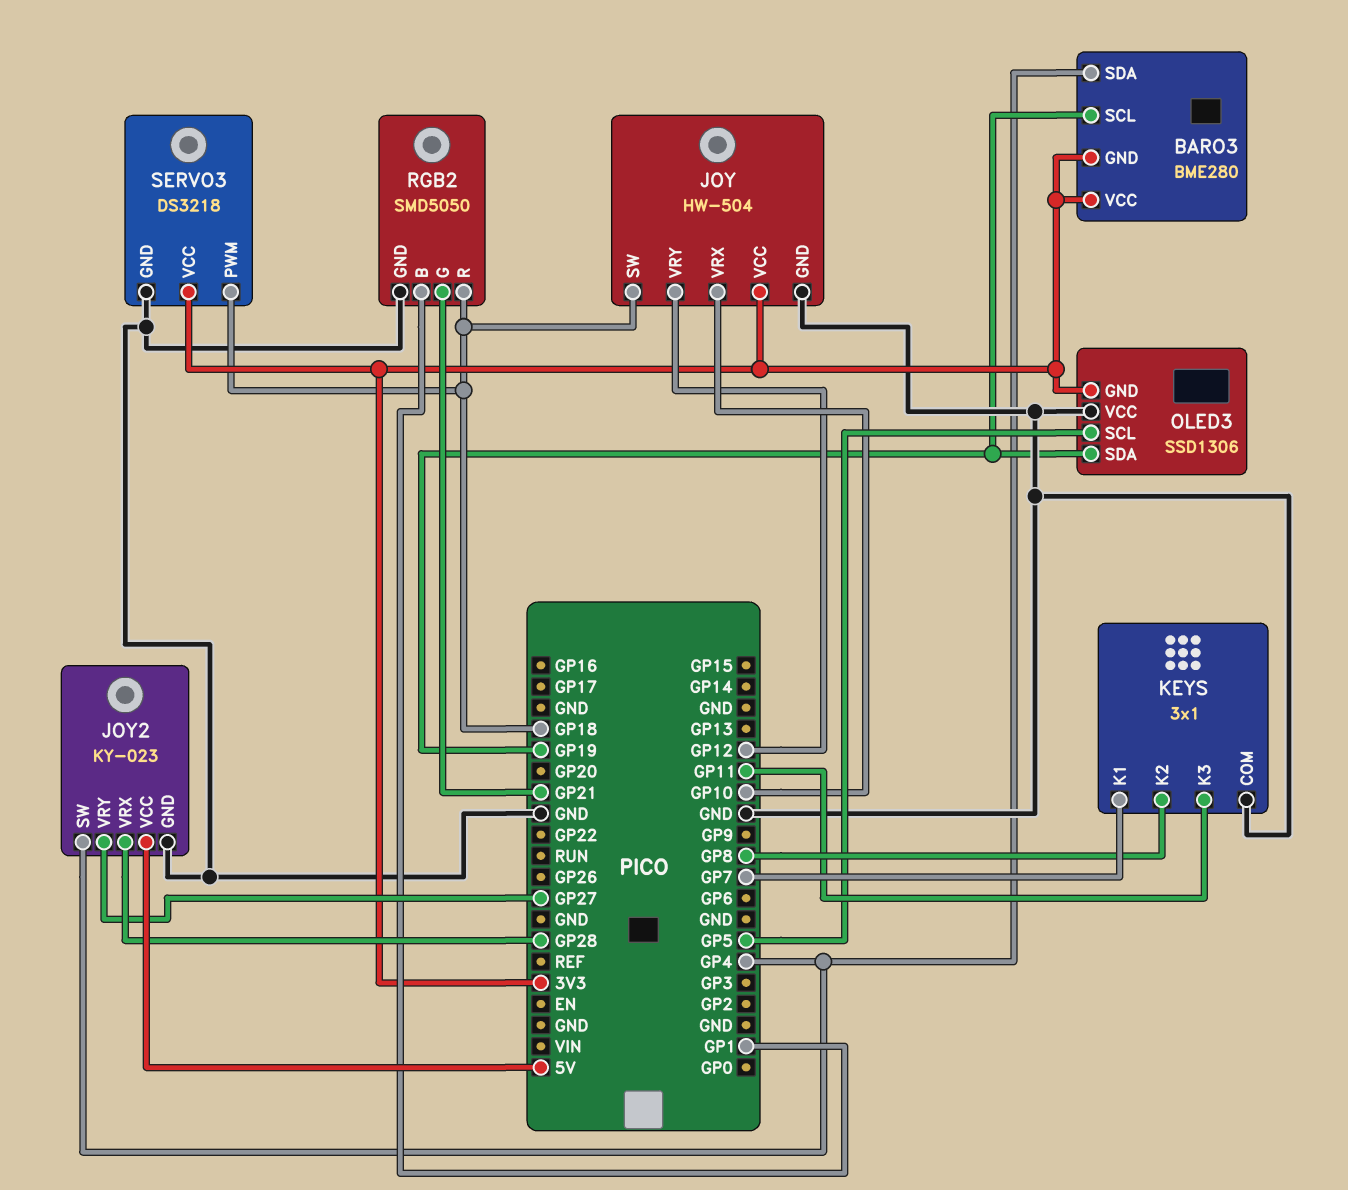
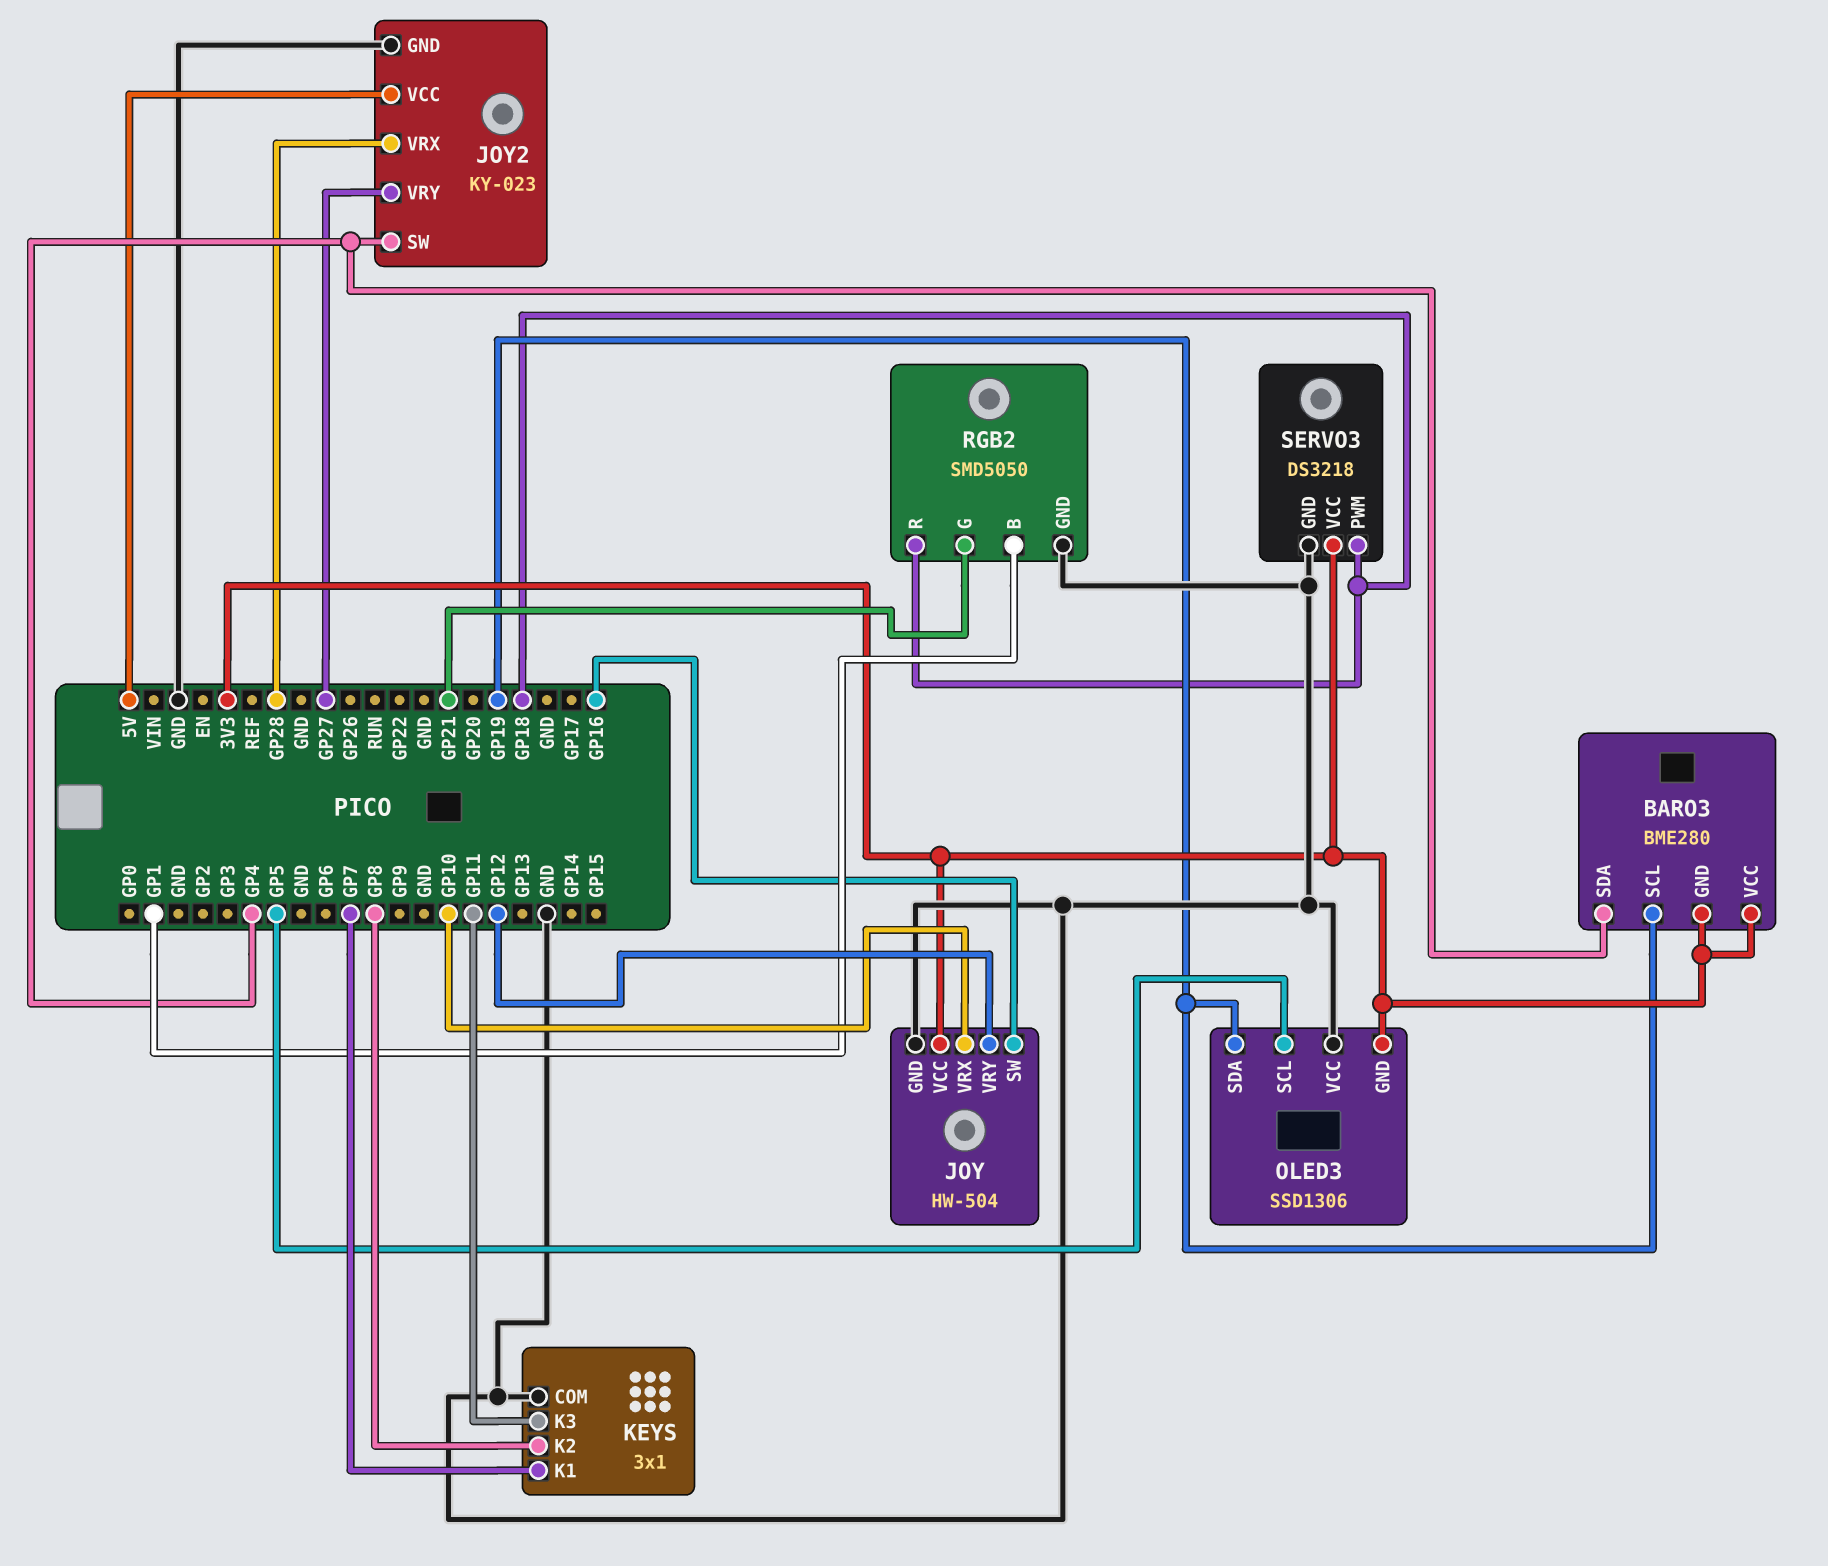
JOY pin SW: GP18 -> GP16

